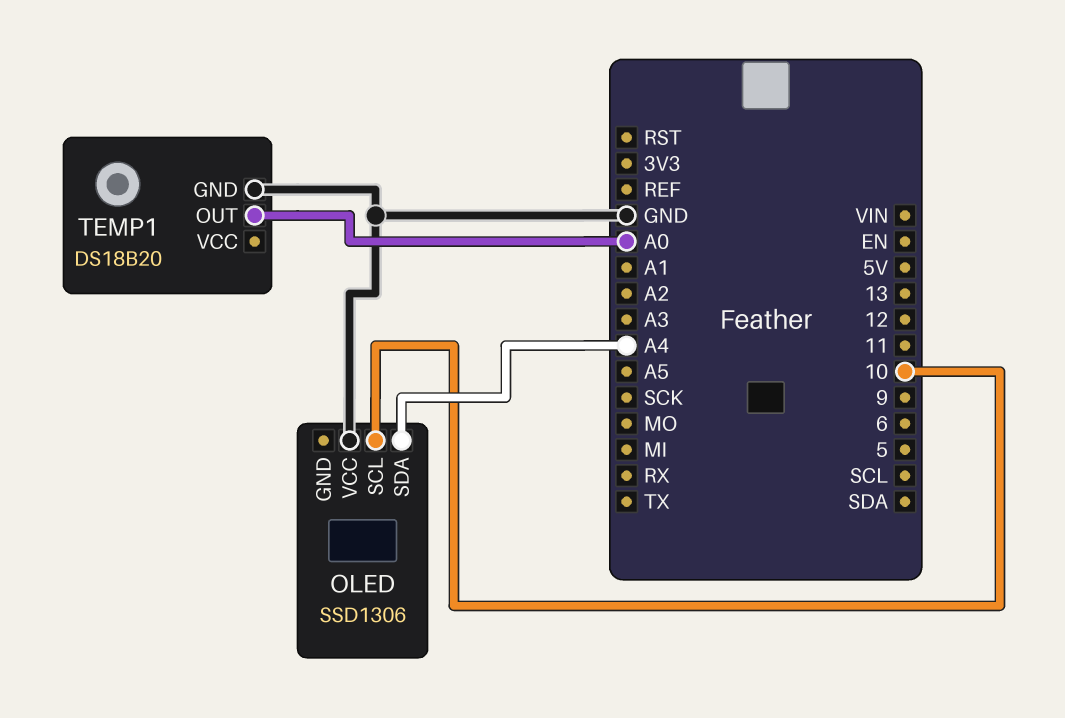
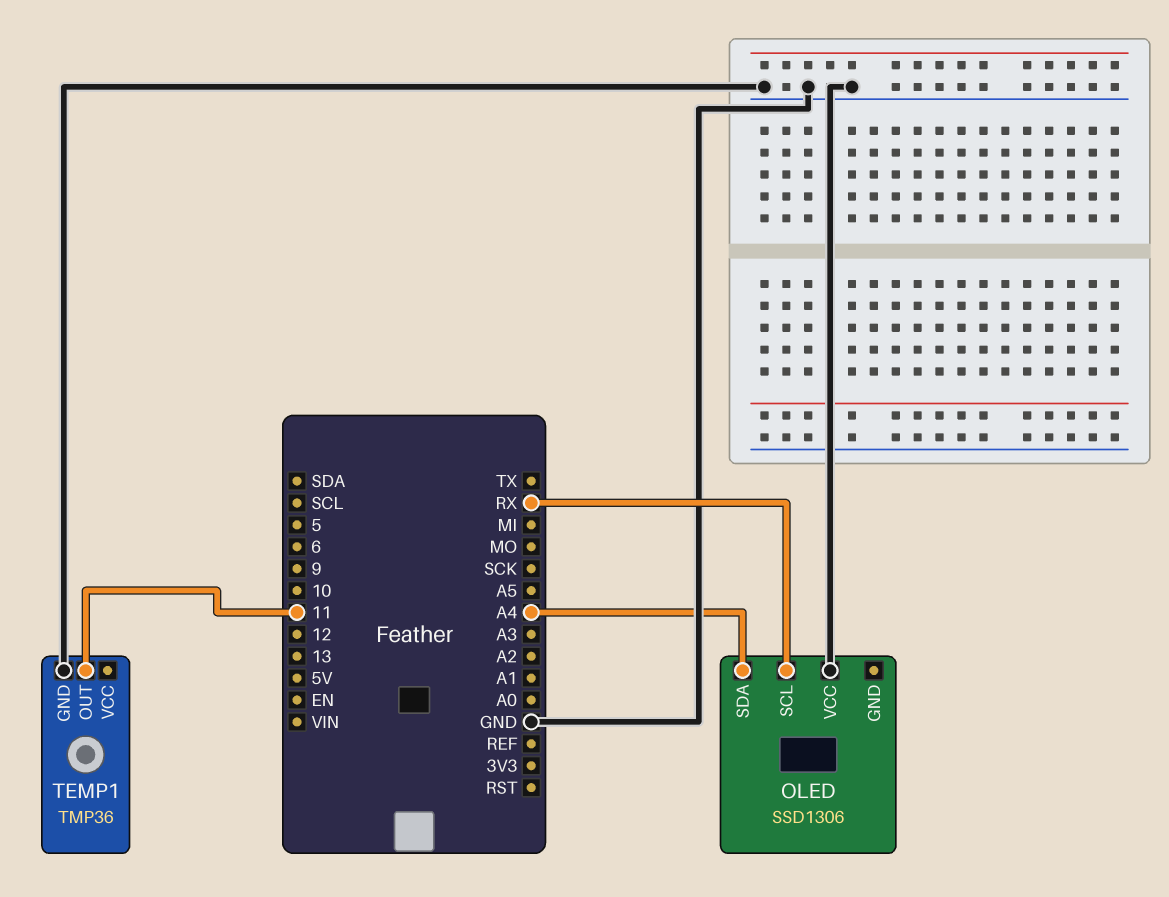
OLED pin SCL: 10 -> RX
TEMP1: DS18B20 -> TMP36
TEMP1 pin OUT: A0 -> 11

